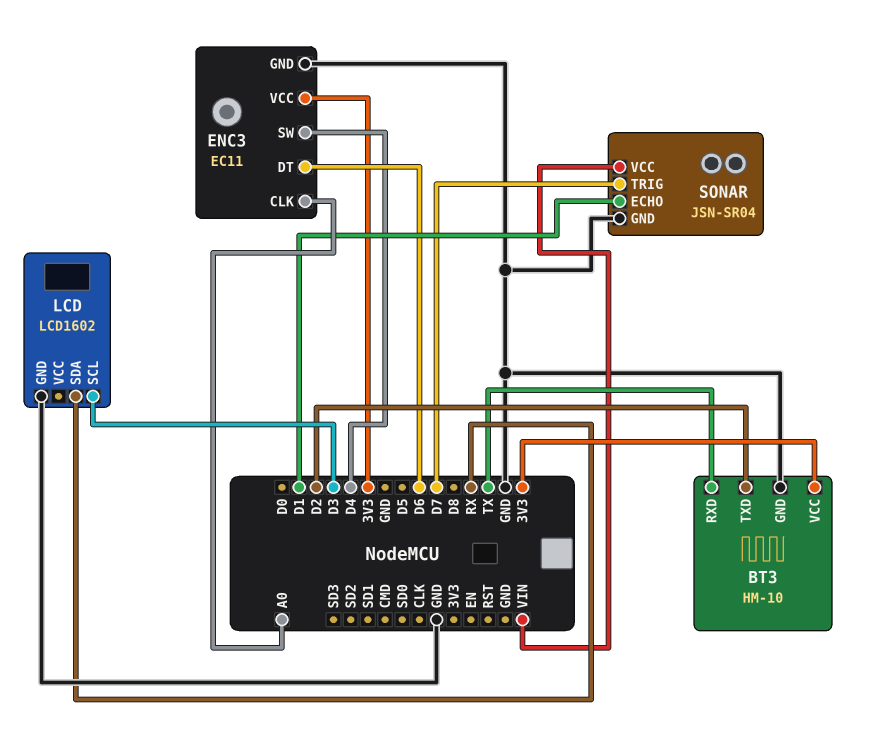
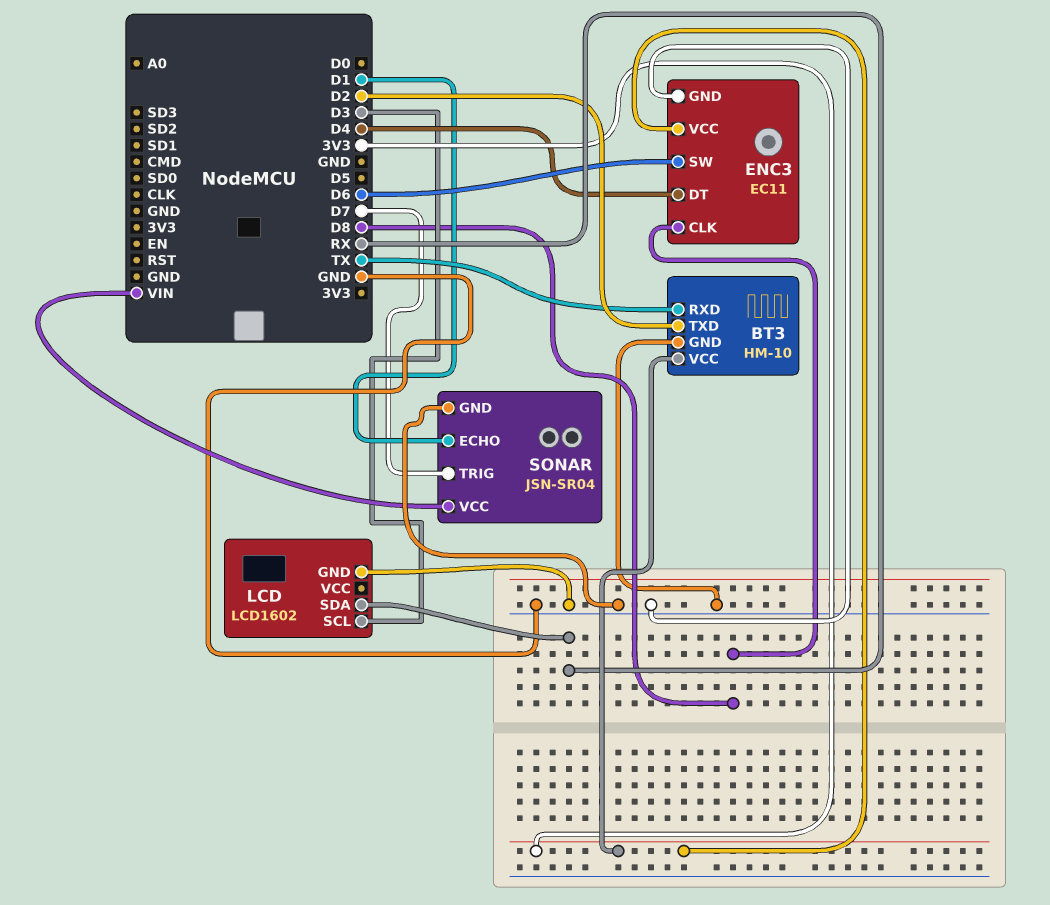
ENC3 pin CLK: A0 -> D8
ENC3 pin DT: D6 -> D4
ENC3 pin SW: D4 -> D6

